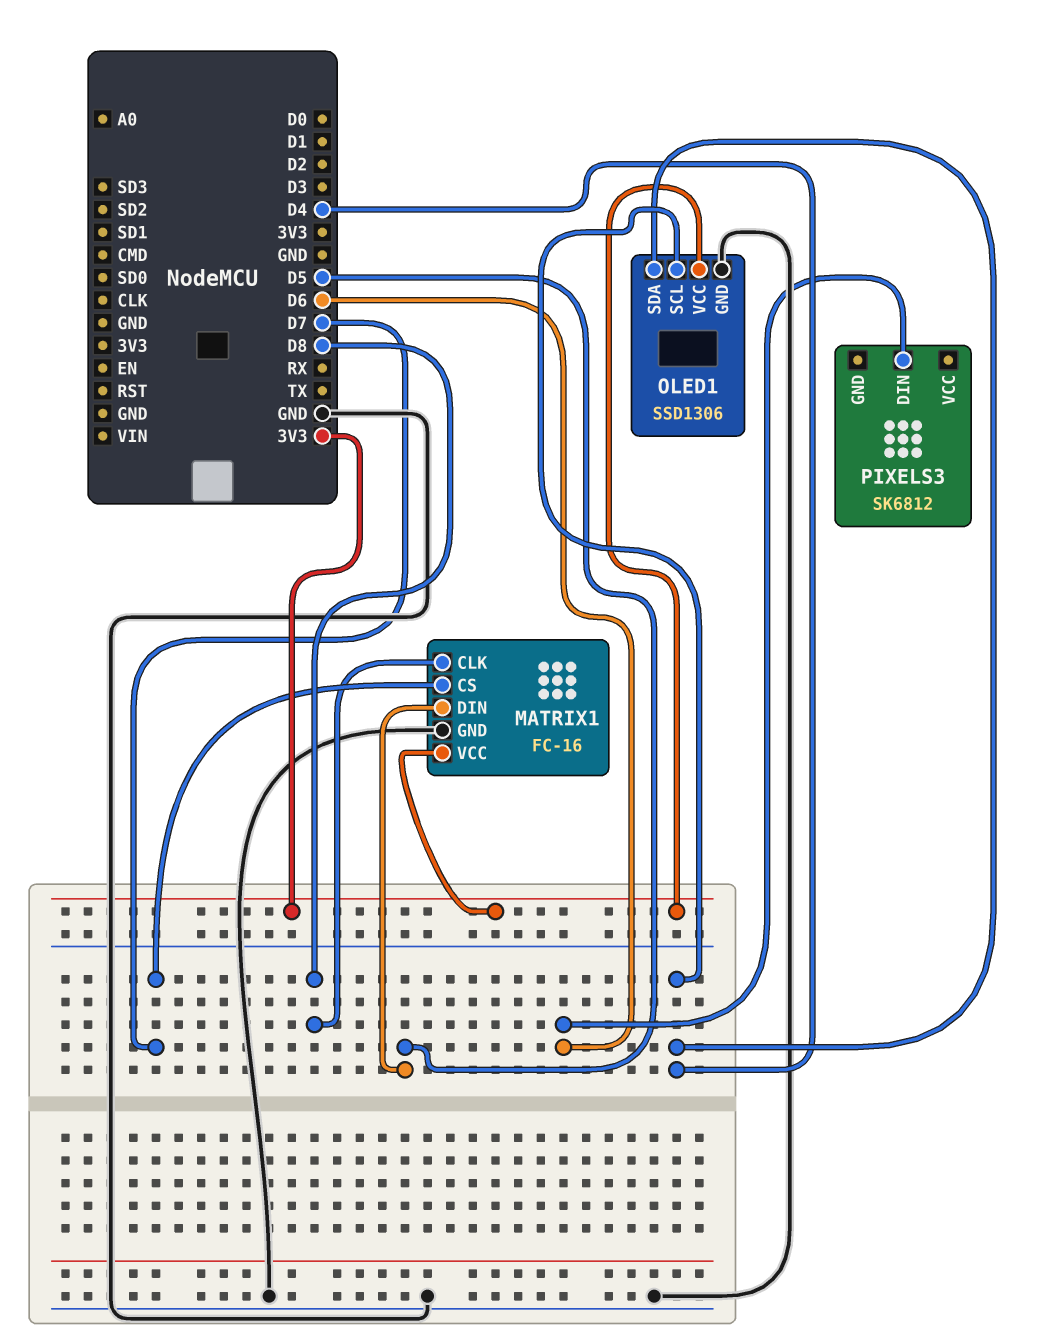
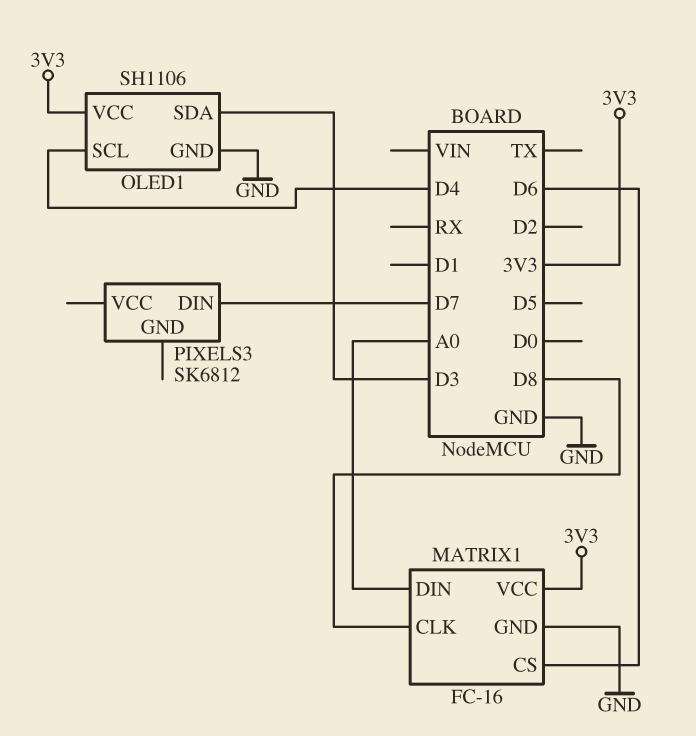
MATRIX1 pin CS: D7 -> D6
MATRIX1 pin DIN: D5 -> A0
OLED1: SSD1306 -> SH1106
OLED1 pin SDA: D4 -> D3
PIXELS3 pin DIN: D6 -> D7

